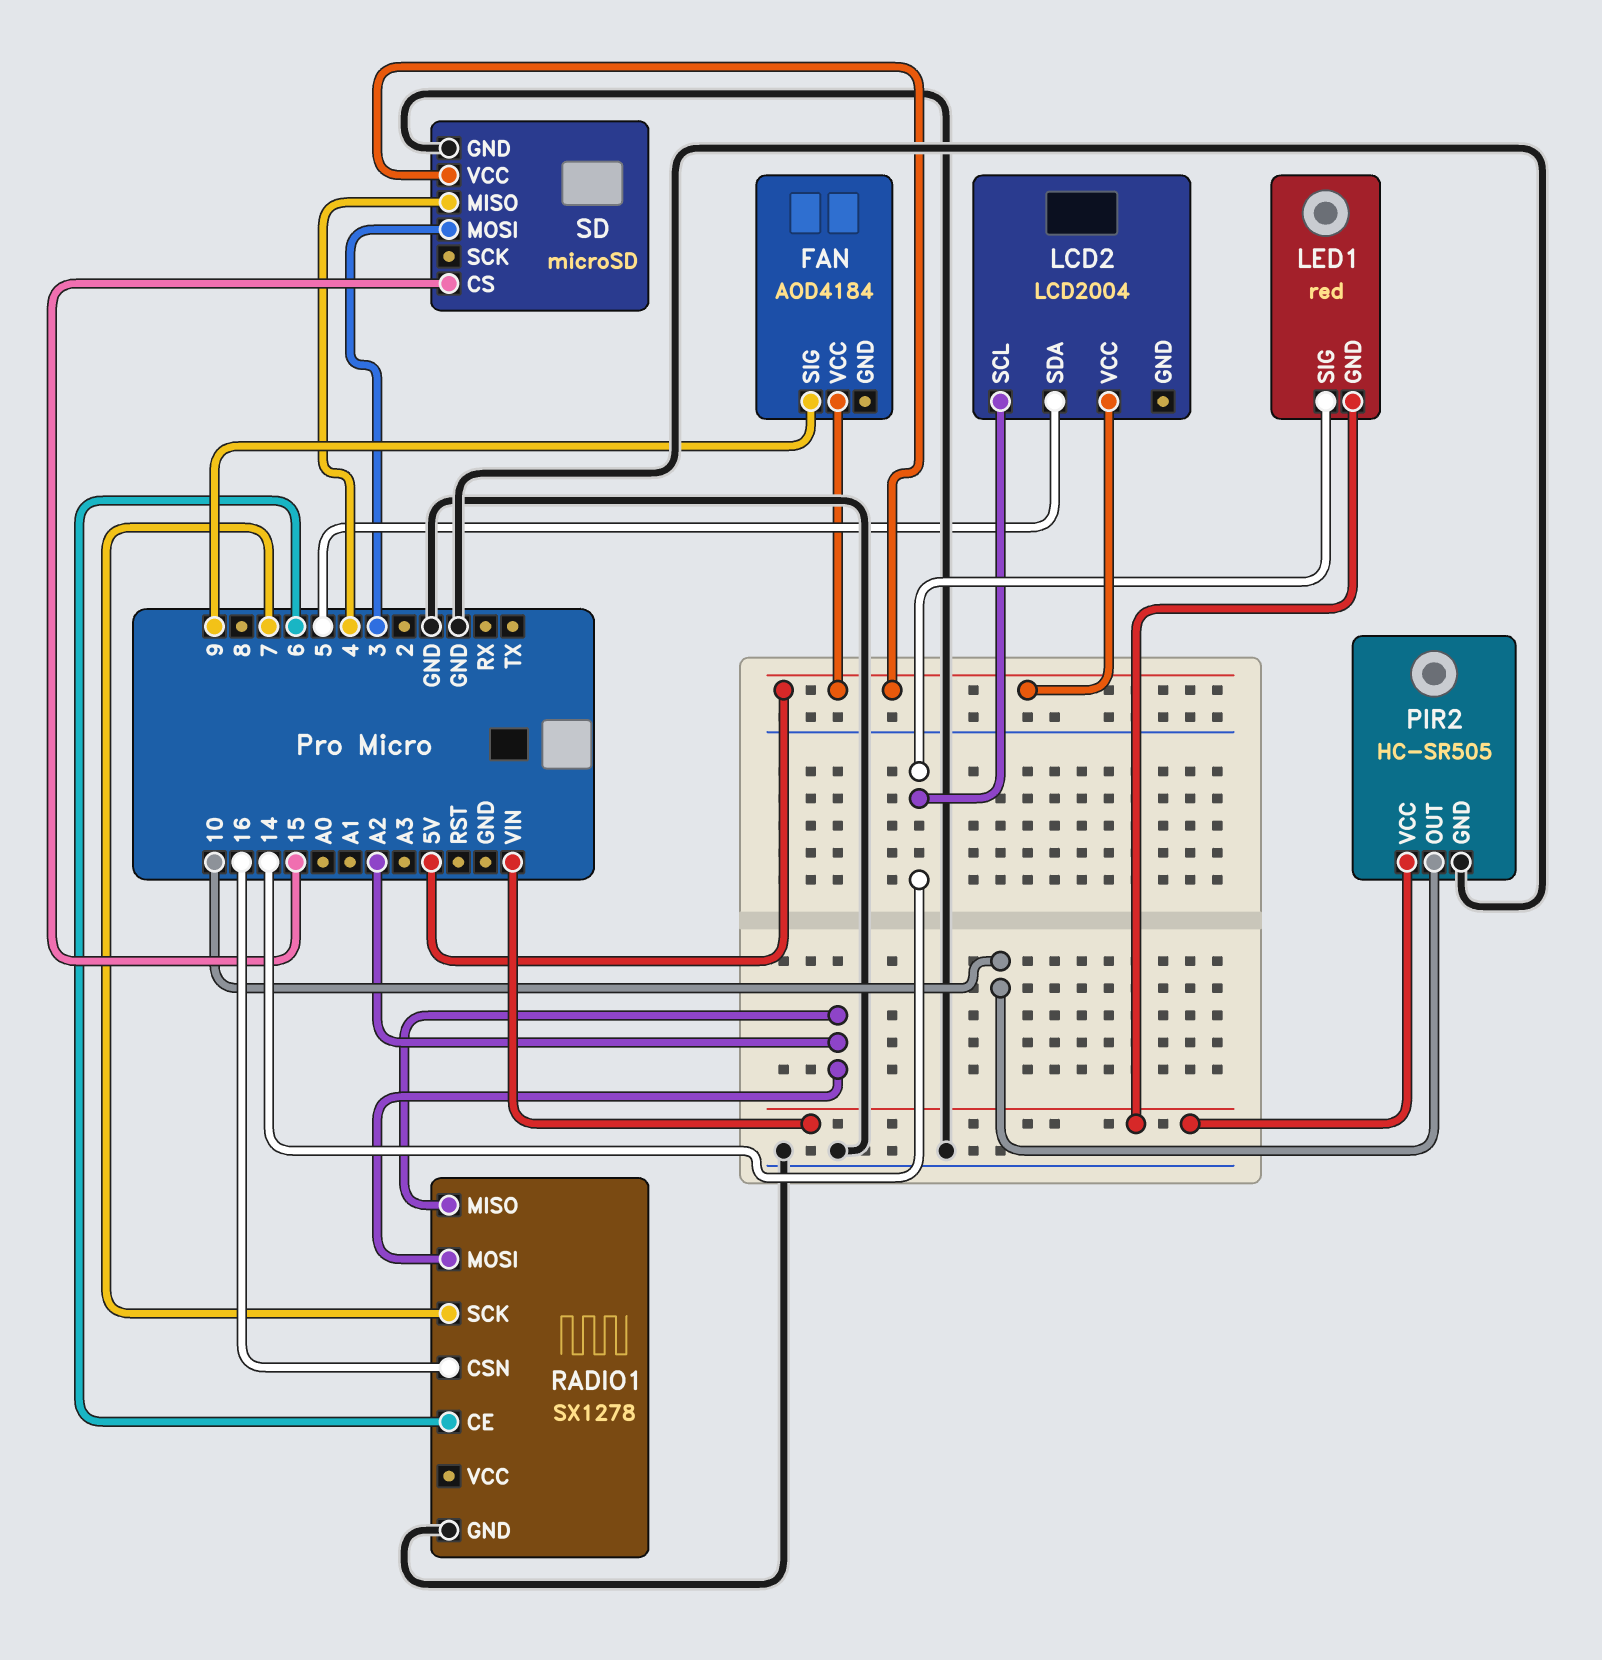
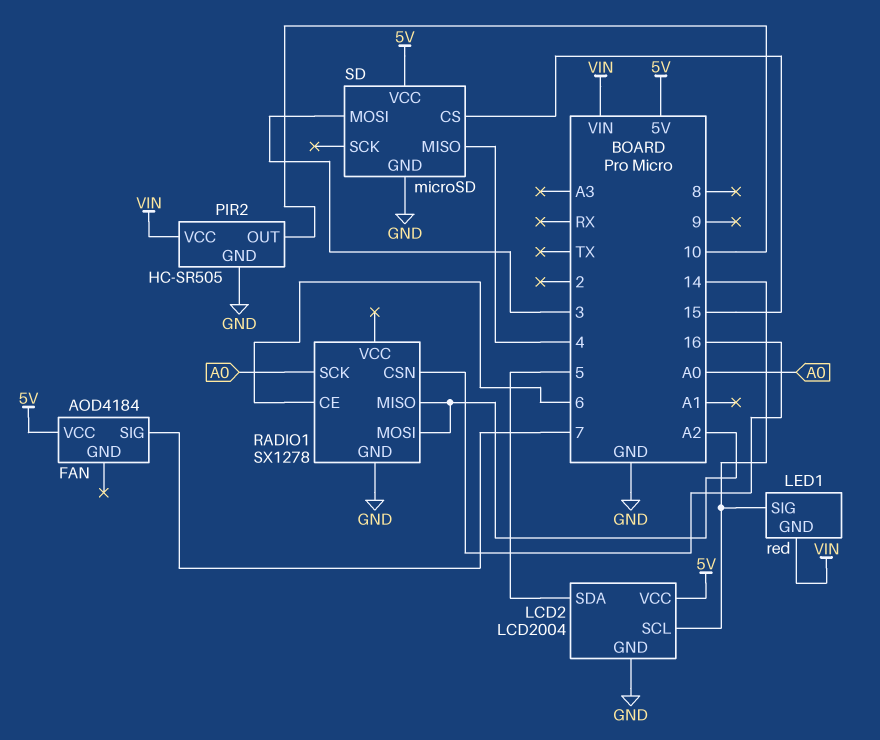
FAN pin SIG: 9 -> 7
LCD2 pin GND: none -> GND
RADIO1 pin SCK: 7 -> A0

